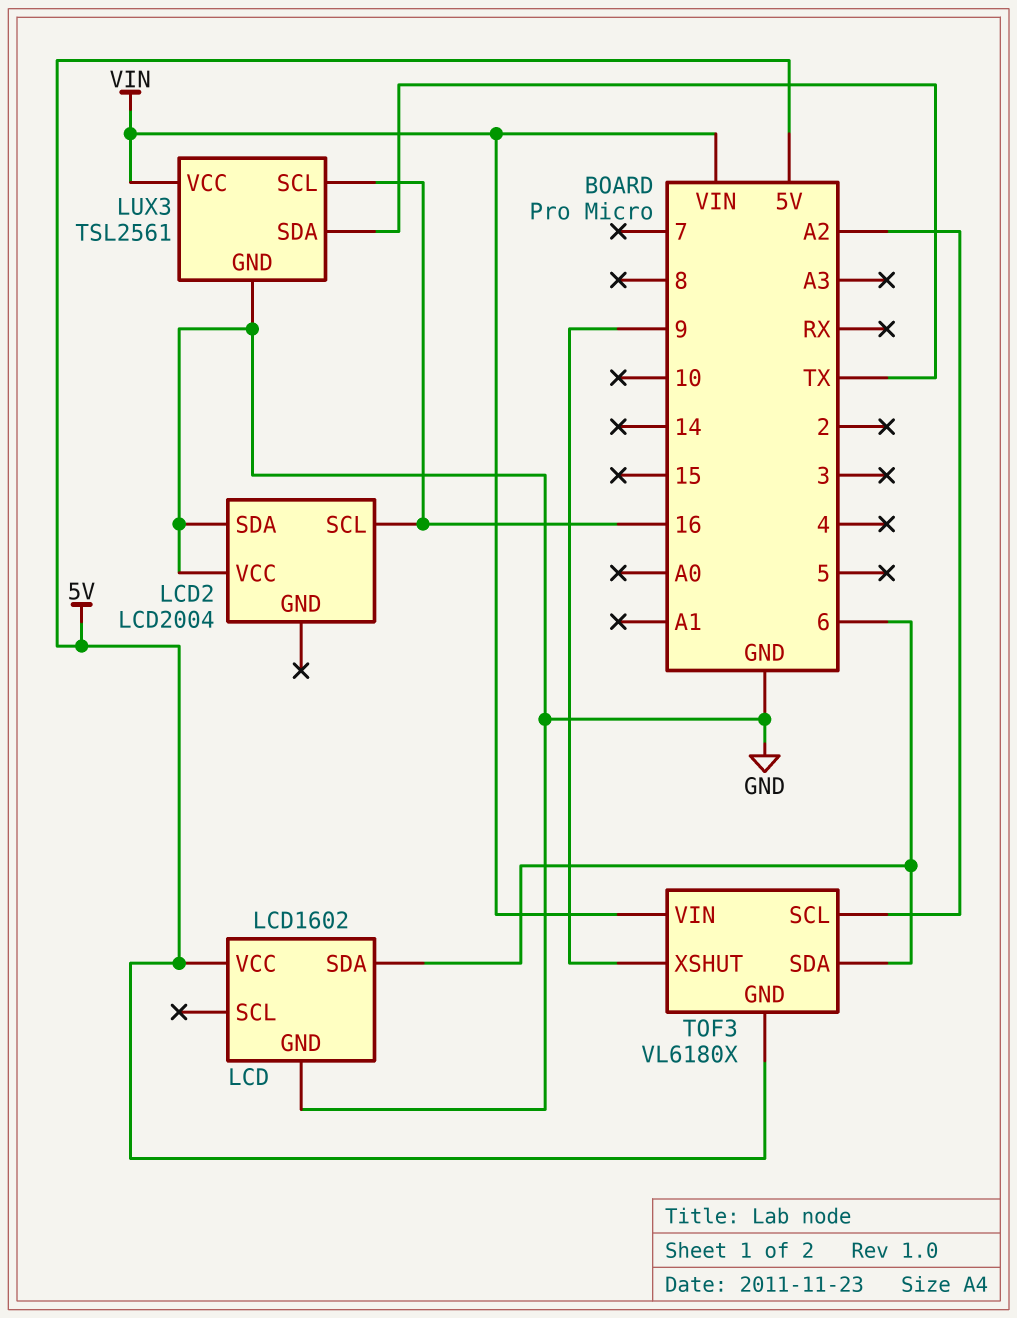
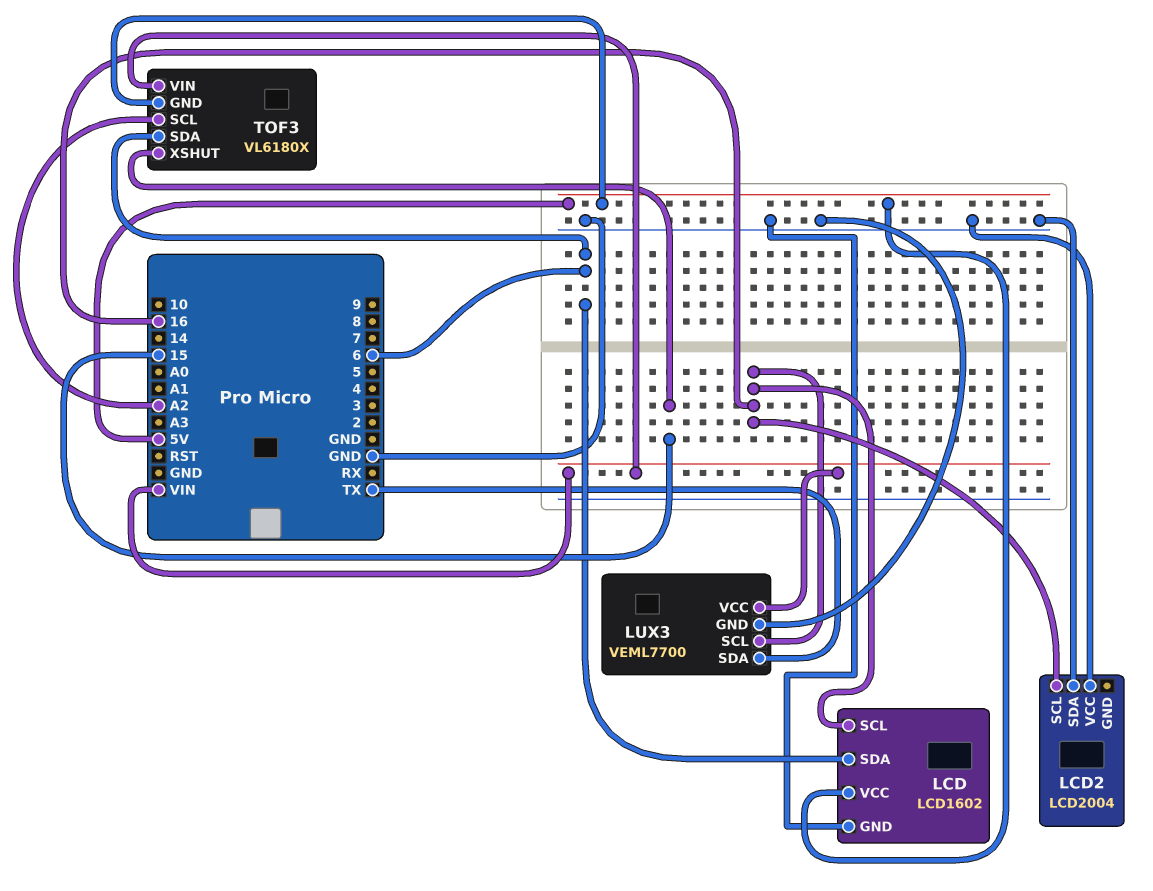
LCD pin SCL: none -> 16
LUX3: TSL2561 -> VEML7700
TOF3 pin XSHUT: 9 -> 15

